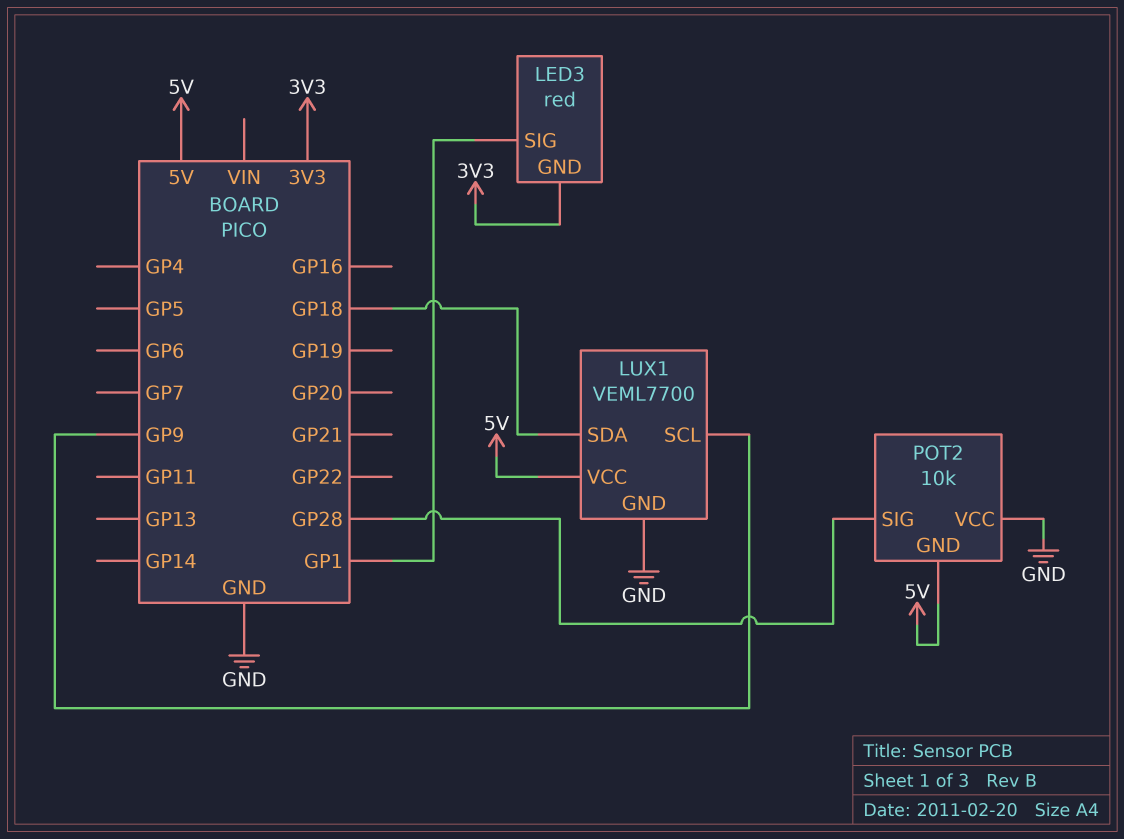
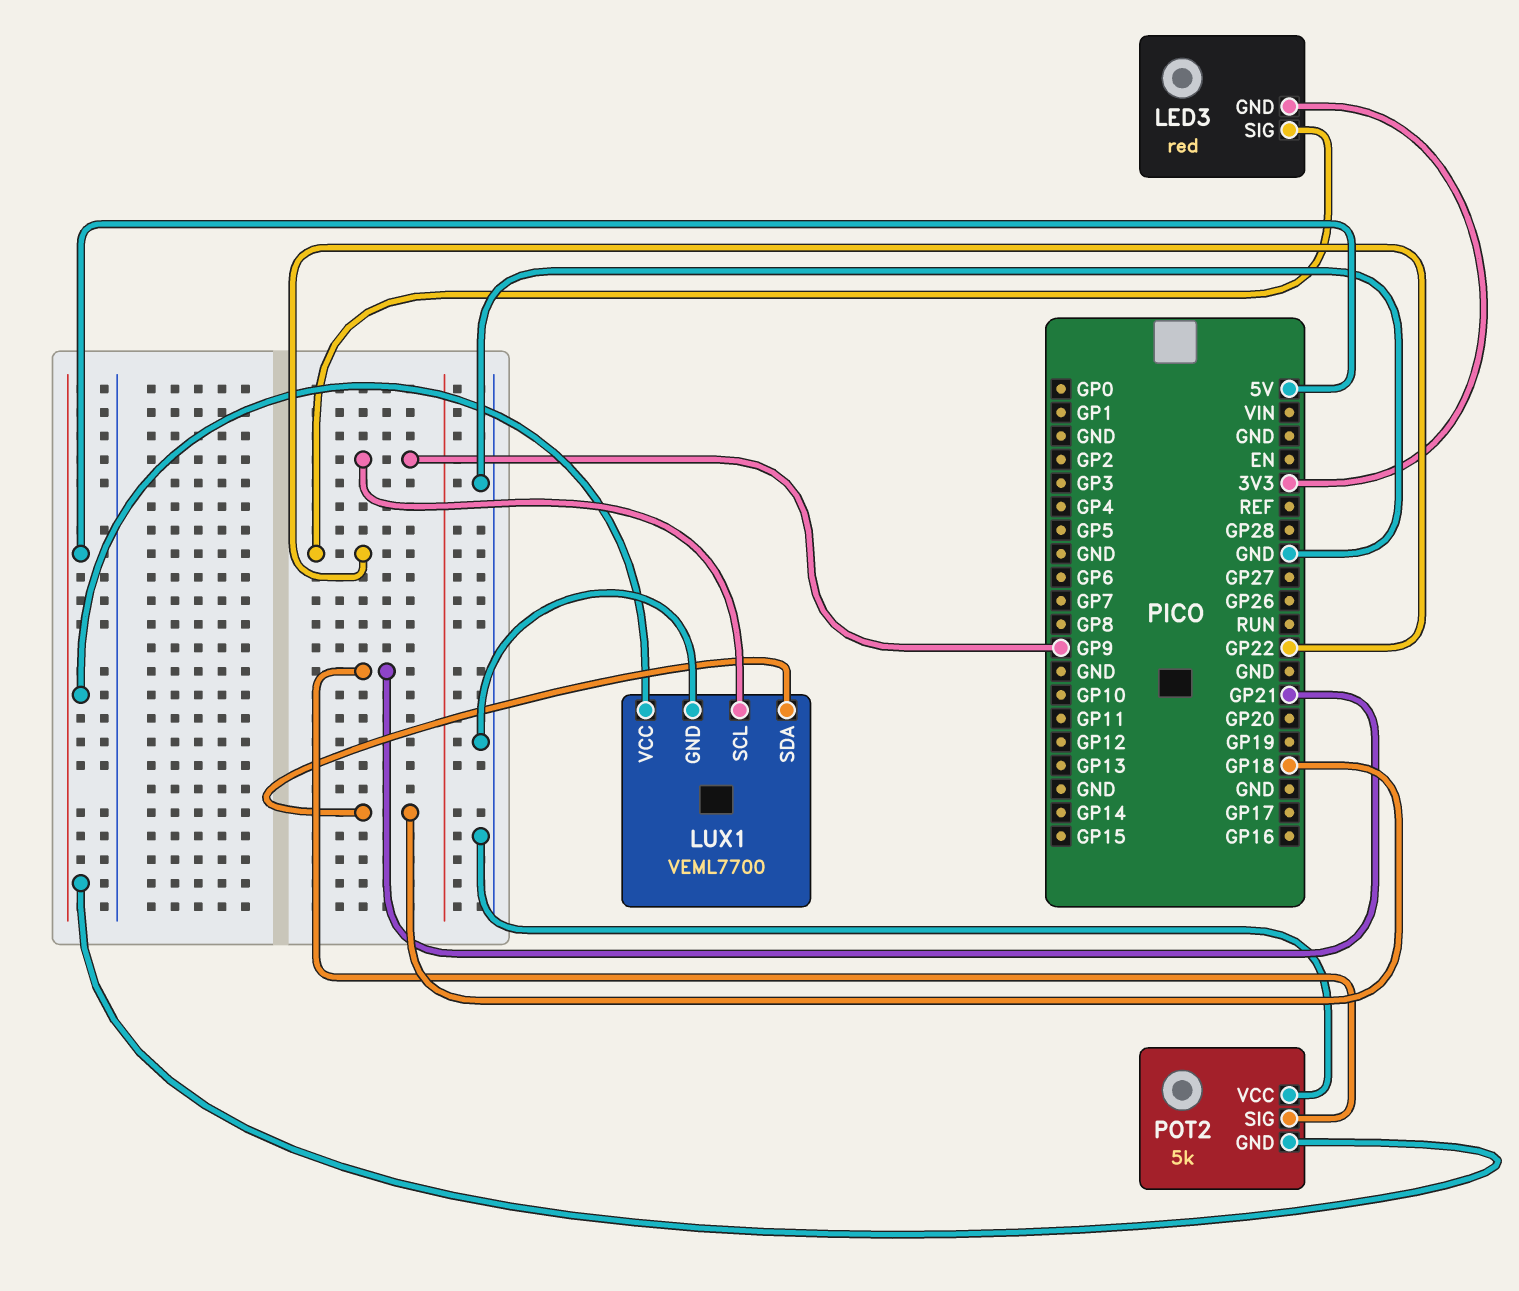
LED3 pin SIG: GP1 -> GP22
POT2: 10k -> 5k
POT2 pin SIG: GP28 -> GP21

